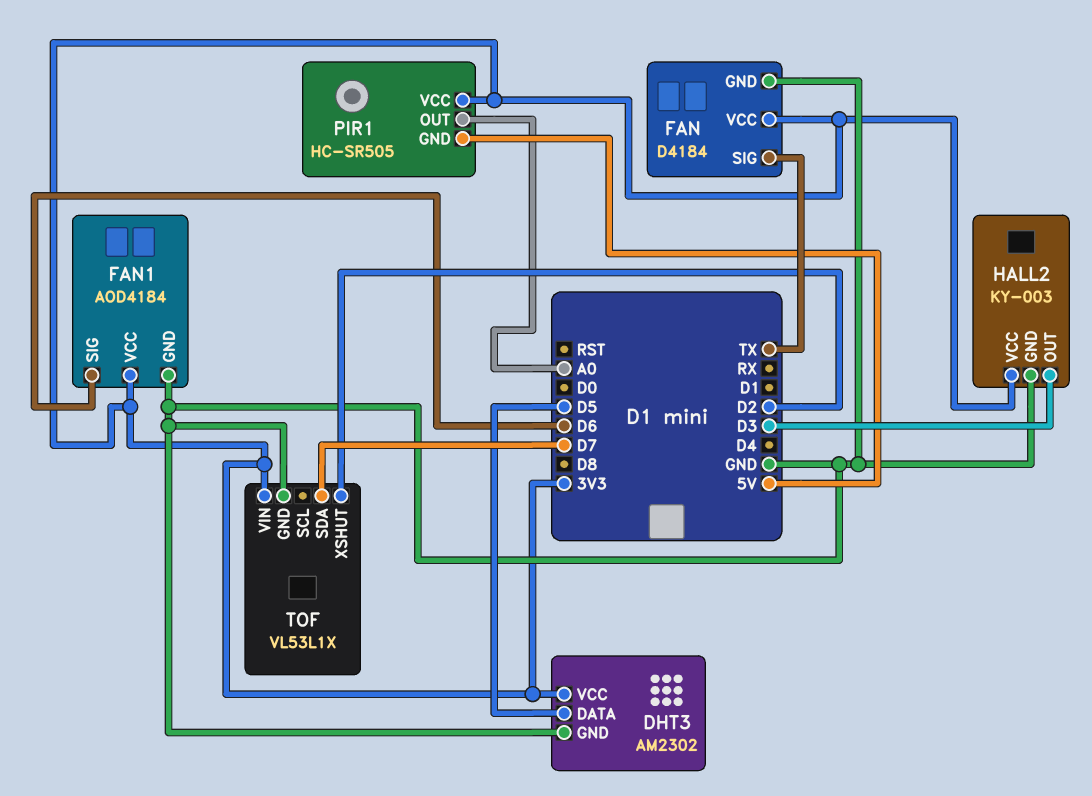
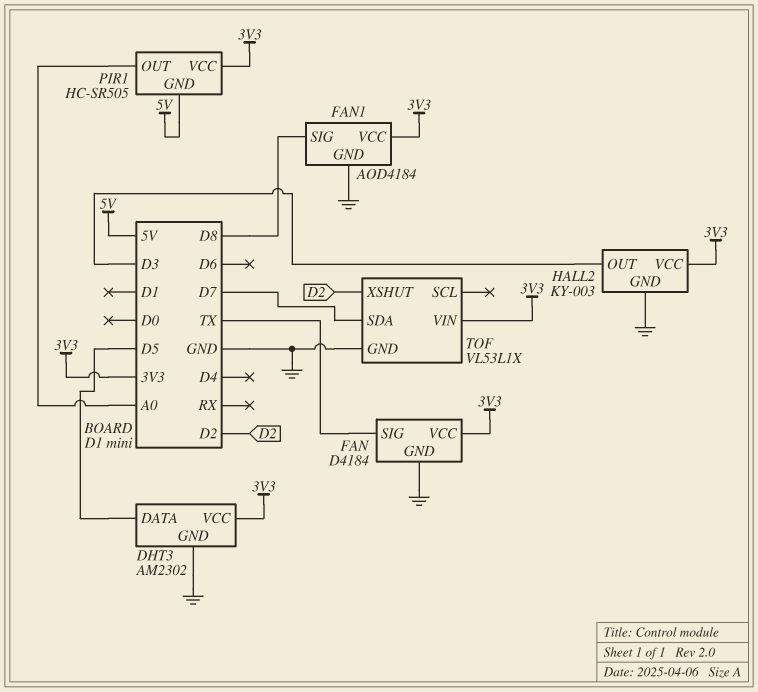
FAN1 pin SIG: D6 -> D8

